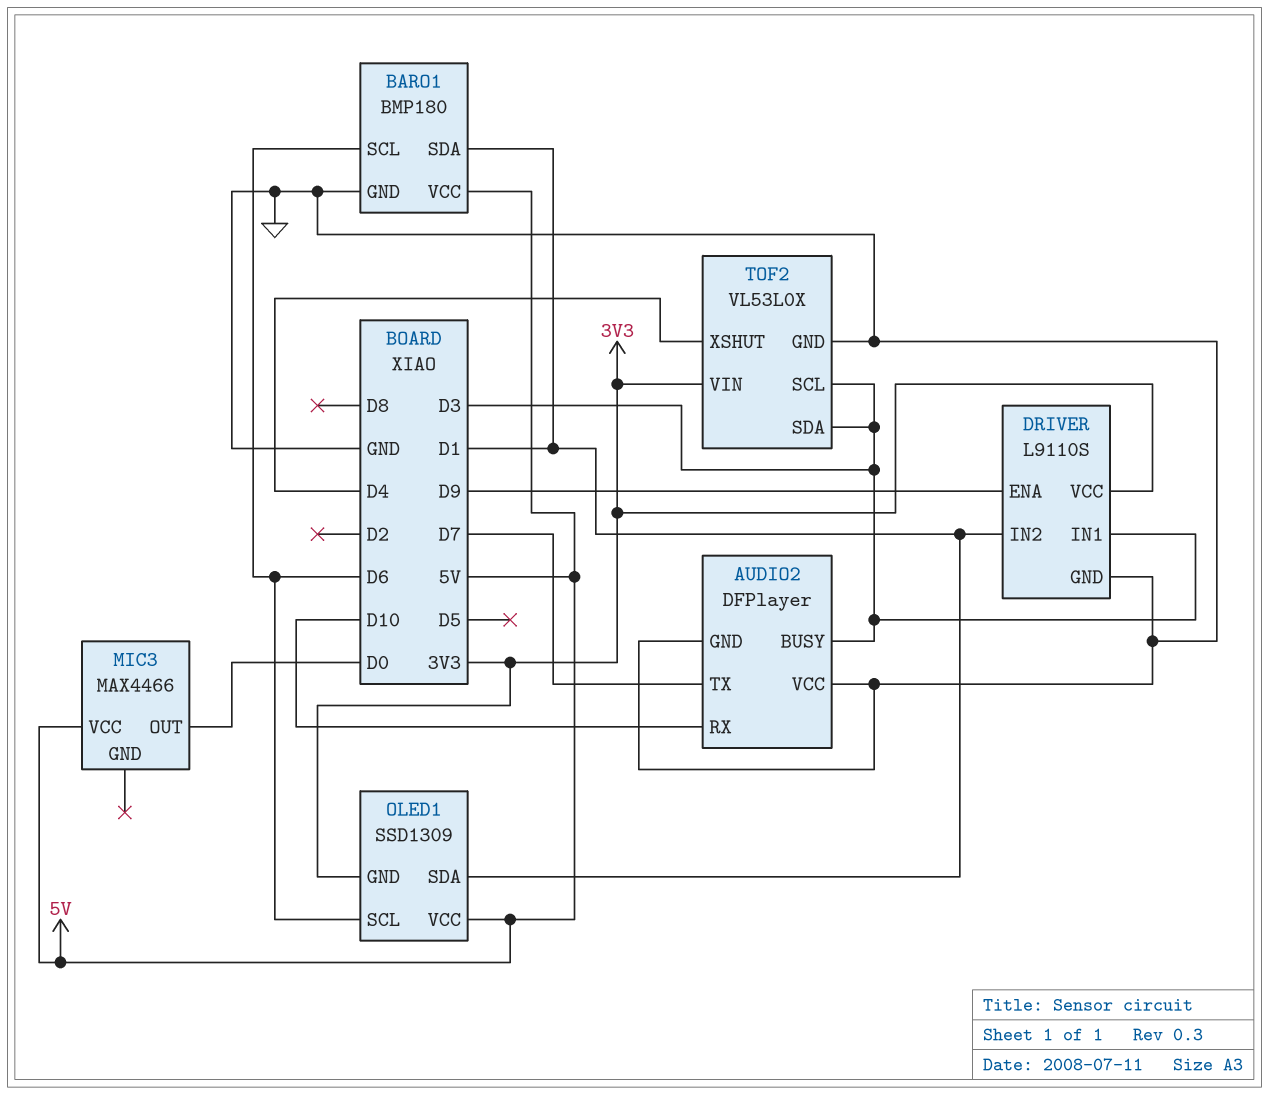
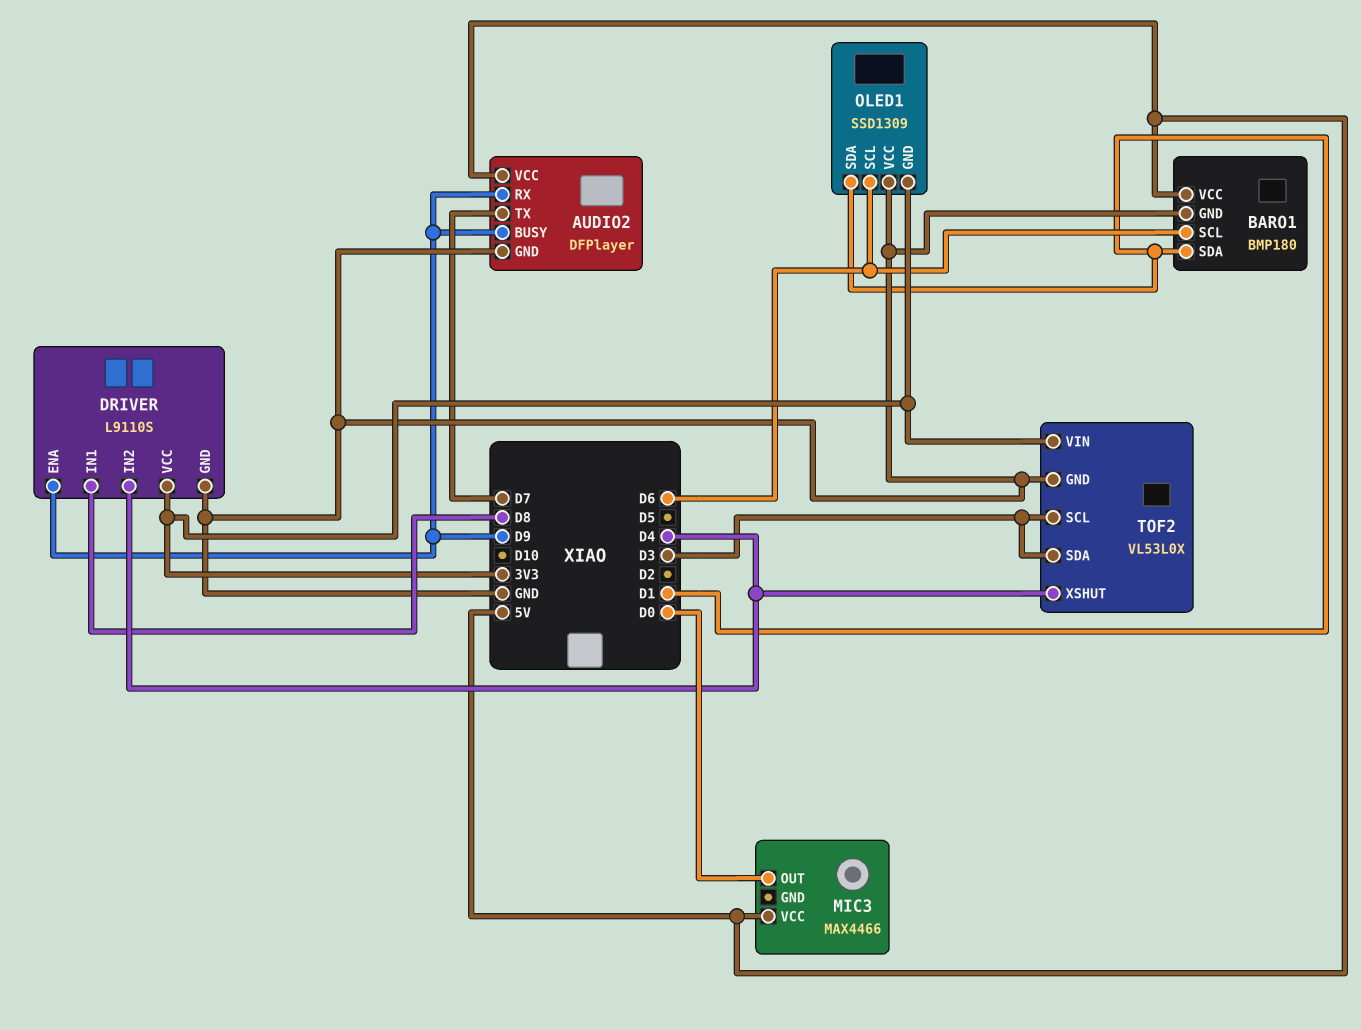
AUDIO2 pin BUSY: D3 -> D9
AUDIO2 pin RX: D10 -> D9
AUDIO2 pin VCC: GND -> 5V
DRIVER pin IN1: D3 -> D8
DRIVER pin IN2: D1 -> D4
OLED1 pin VCC: 5V -> GND

